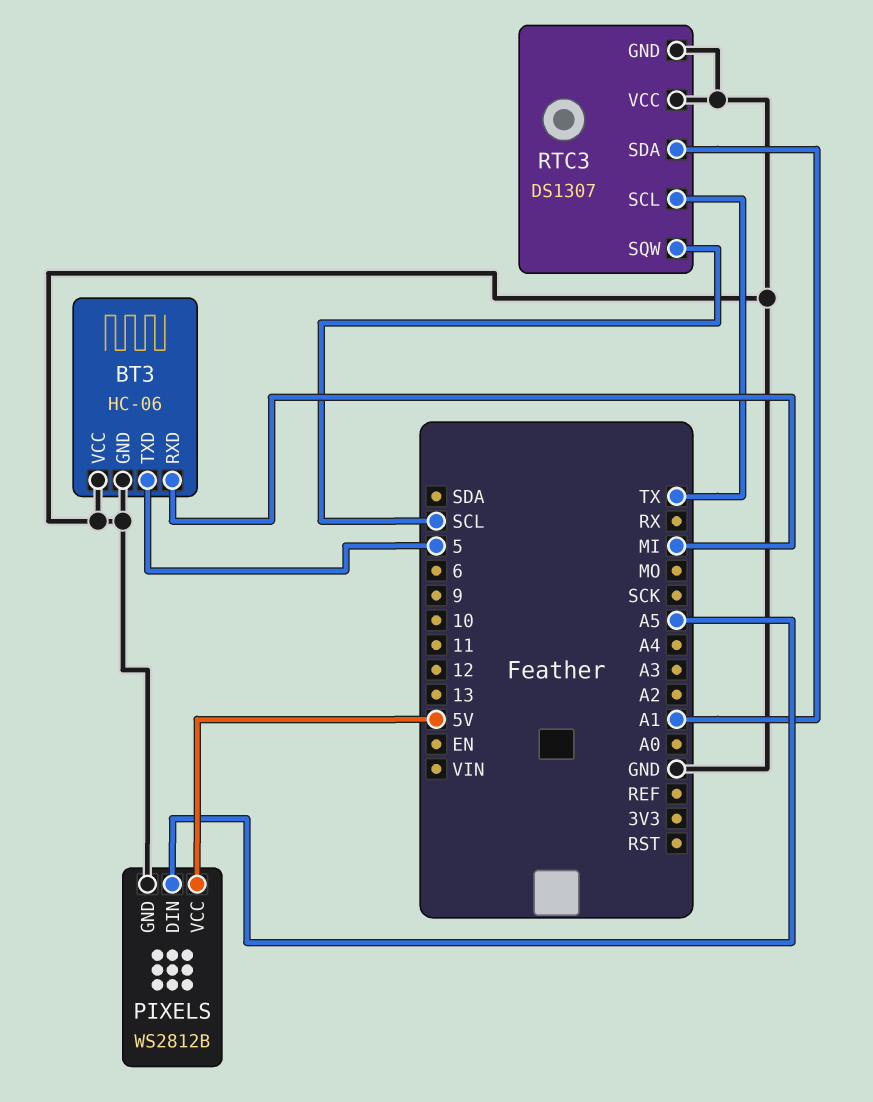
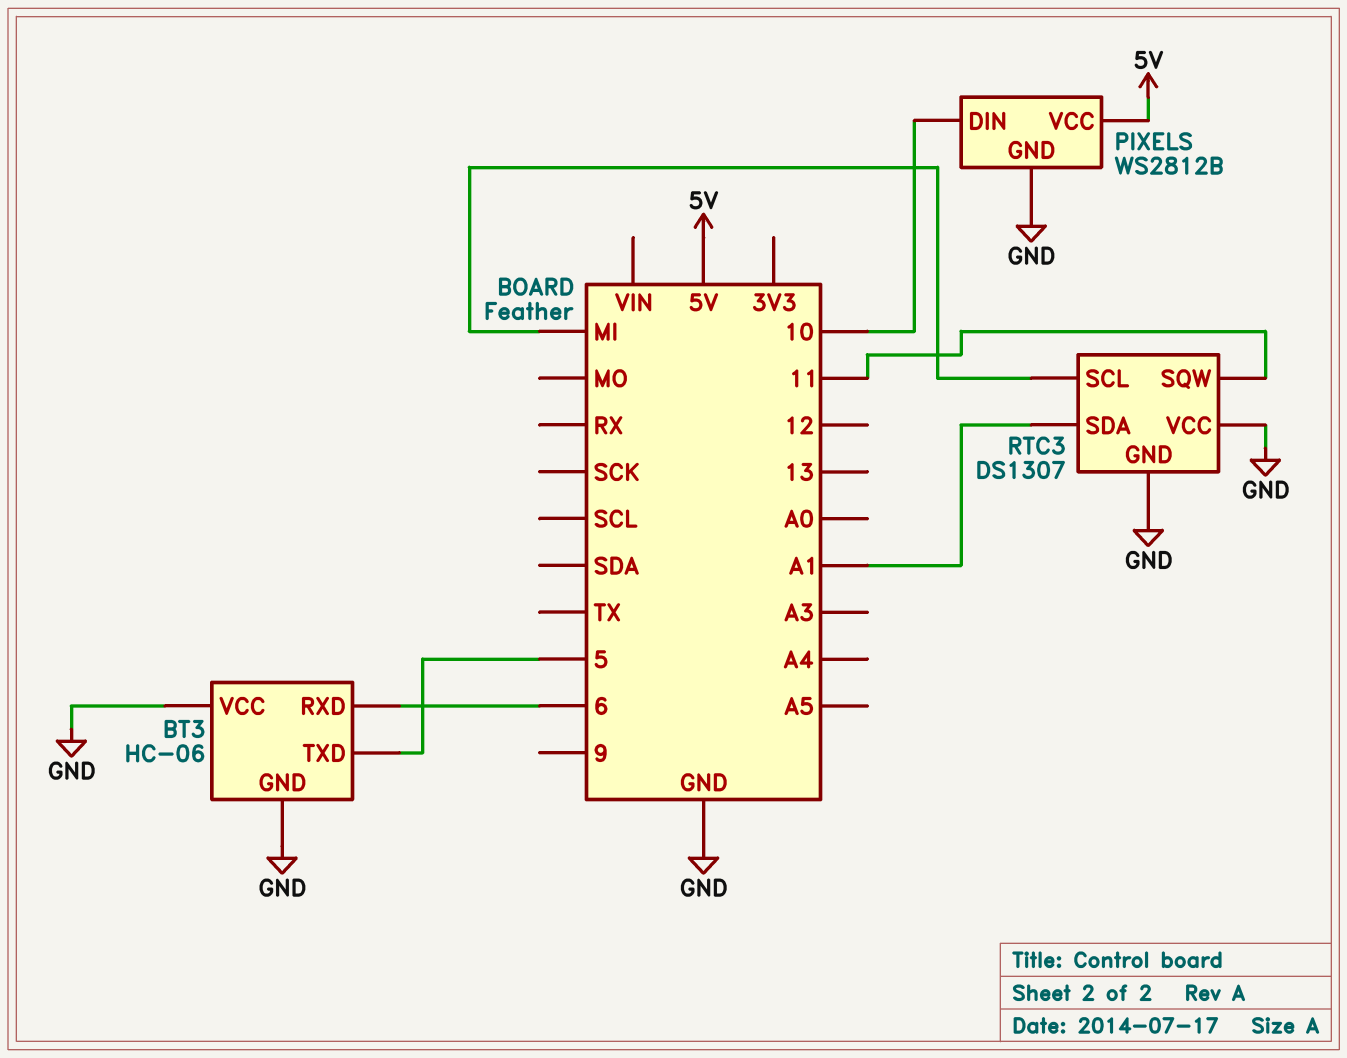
BT3 pin RXD: MI -> 6
PIXELS pin DIN: A5 -> 10
RTC3 pin SCL: TX -> MI
RTC3 pin SQW: SCL -> 11

